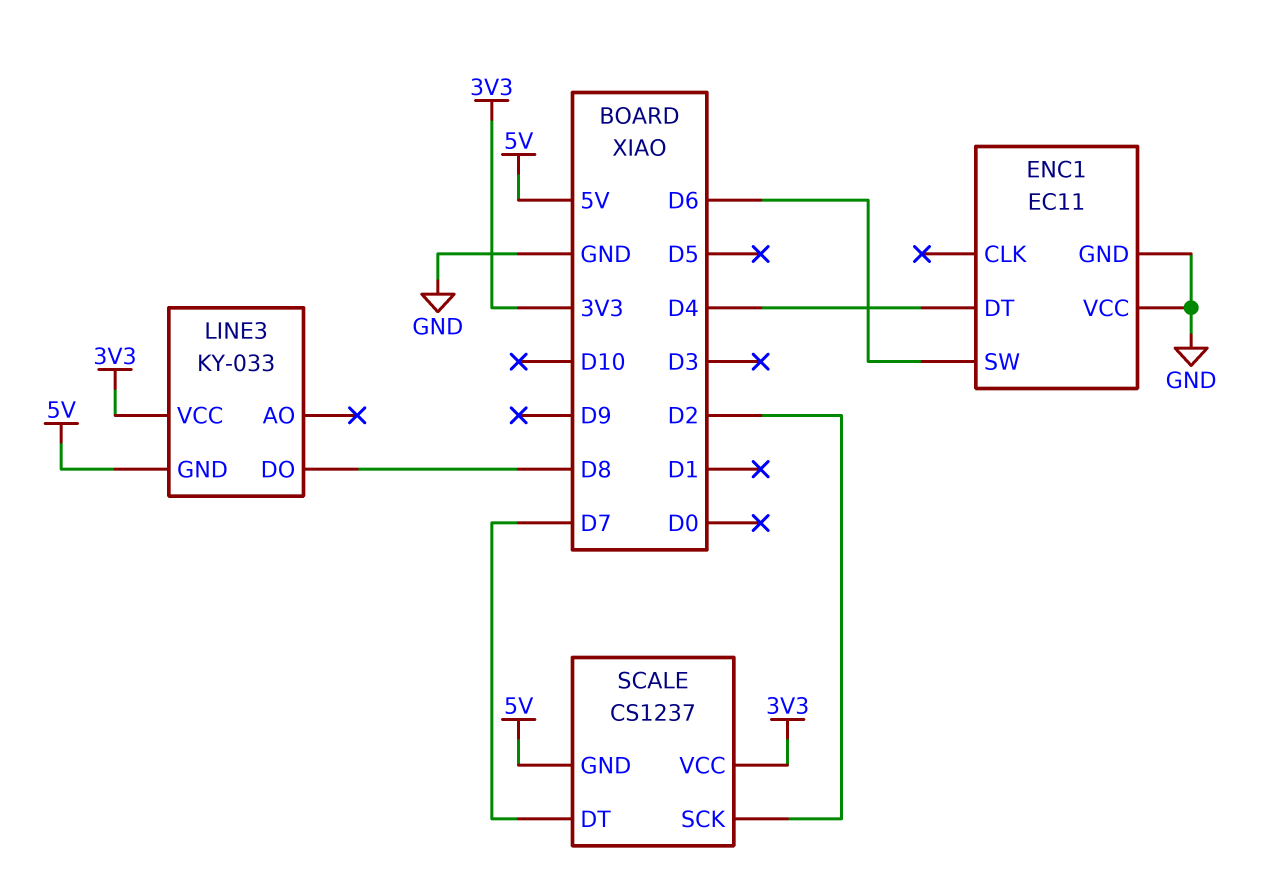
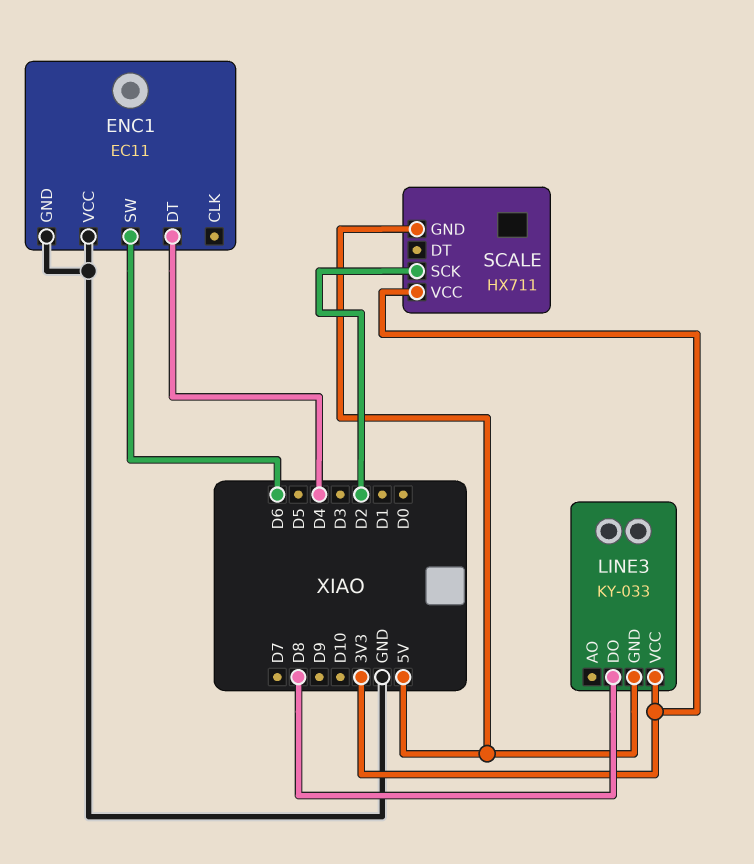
SCALE: CS1237 -> HX711
SCALE pin DT: D7 -> none

